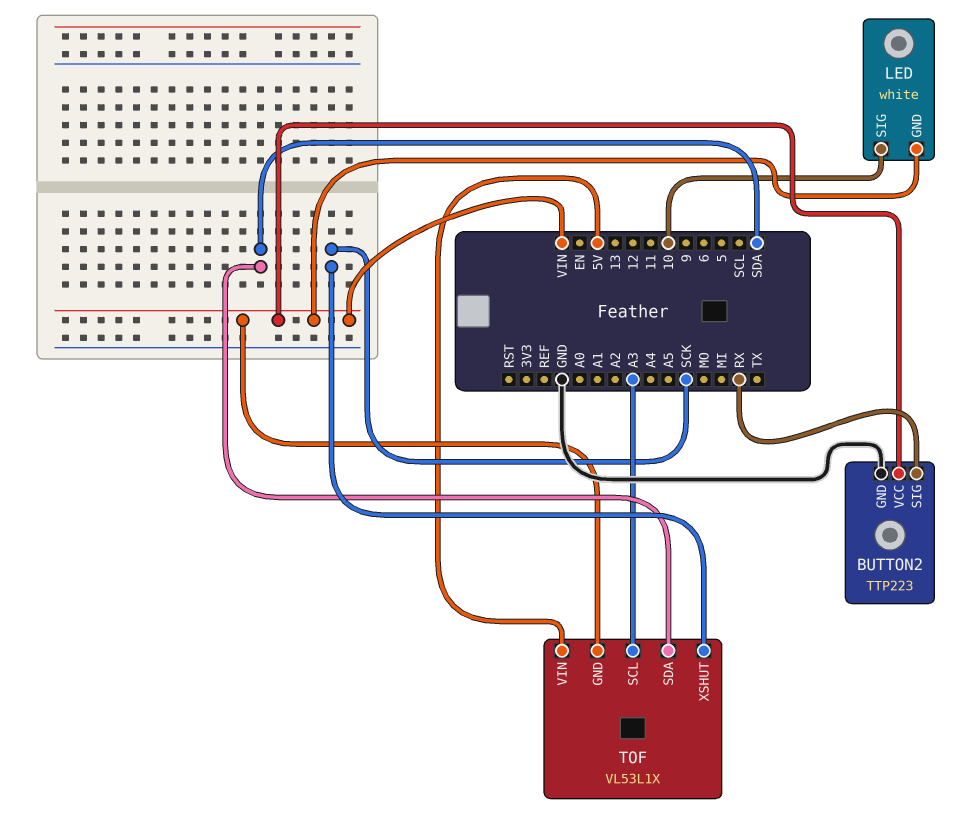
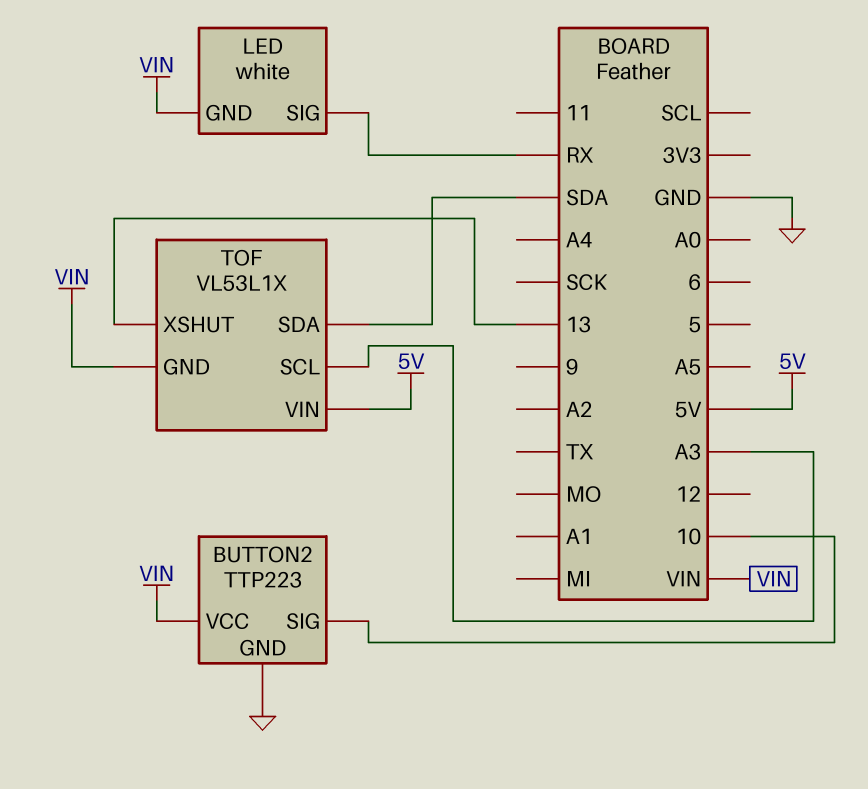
BUTTON2 pin SIG: RX -> 10
LED pin SIG: 10 -> RX
TOF pin XSHUT: SCK -> 13

